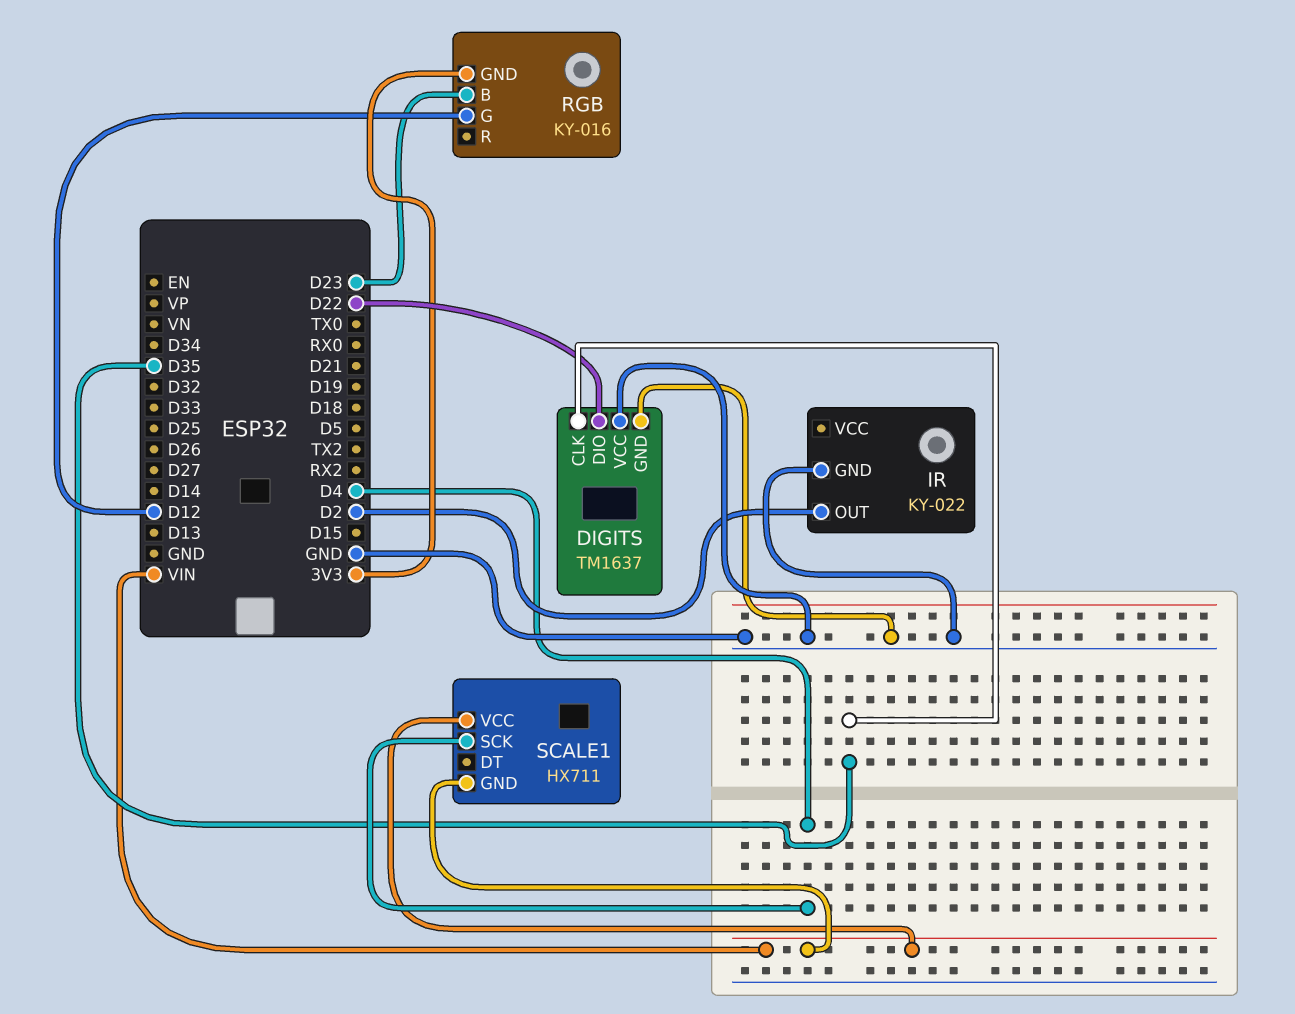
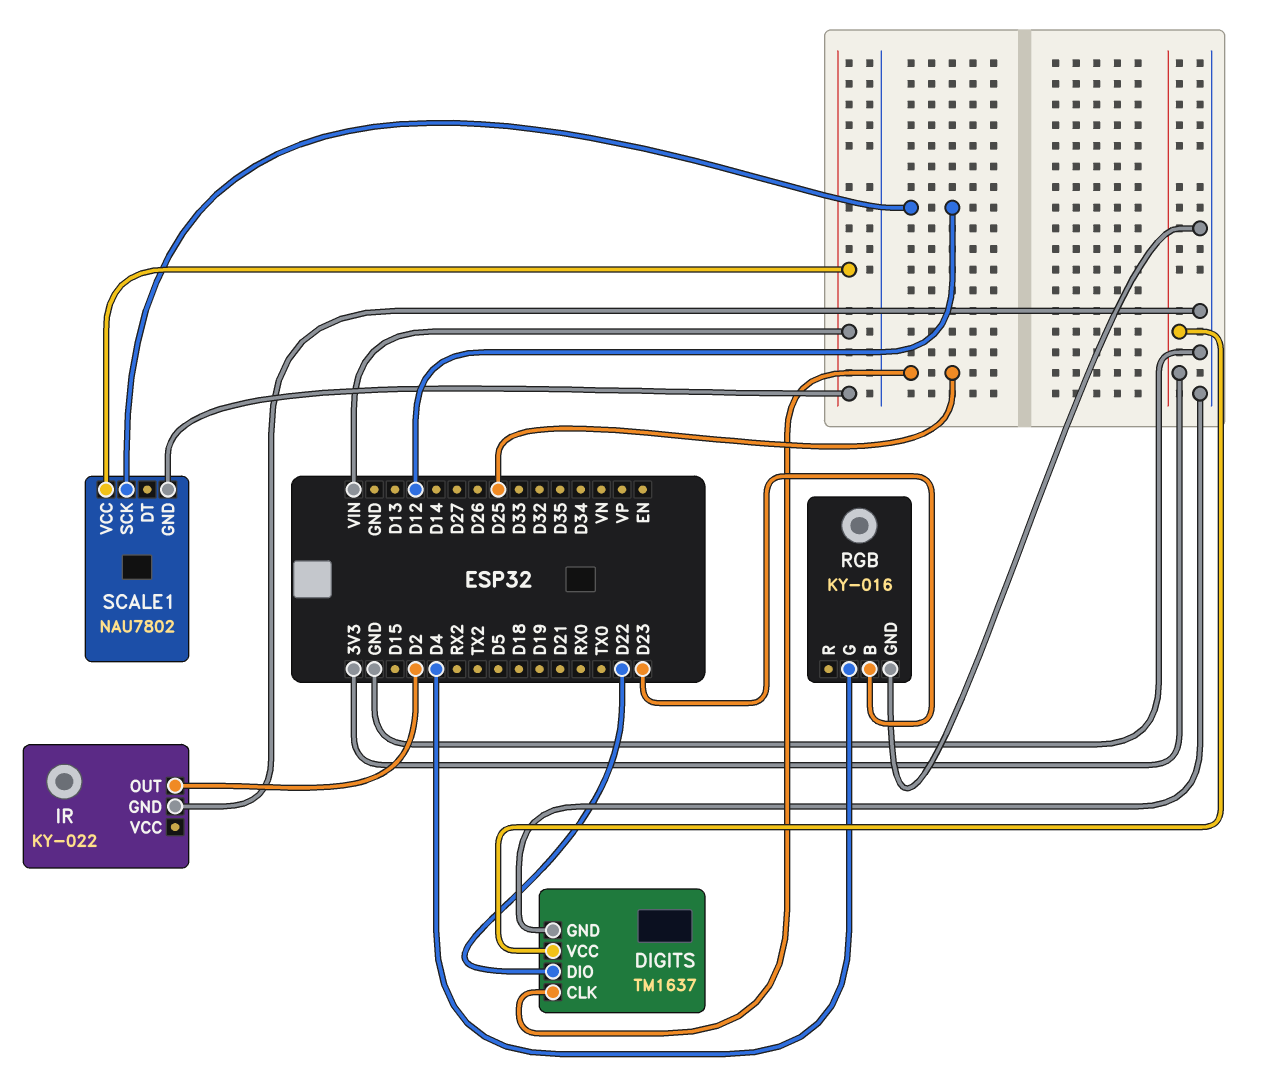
DIGITS pin CLK: D35 -> D25
DIGITS pin VCC: GND -> 3V3
RGB pin G: D12 -> D4
RGB pin GND: 3V3 -> GND
SCALE1: HX711 -> NAU7802
SCALE1 pin SCK: D4 -> D12

